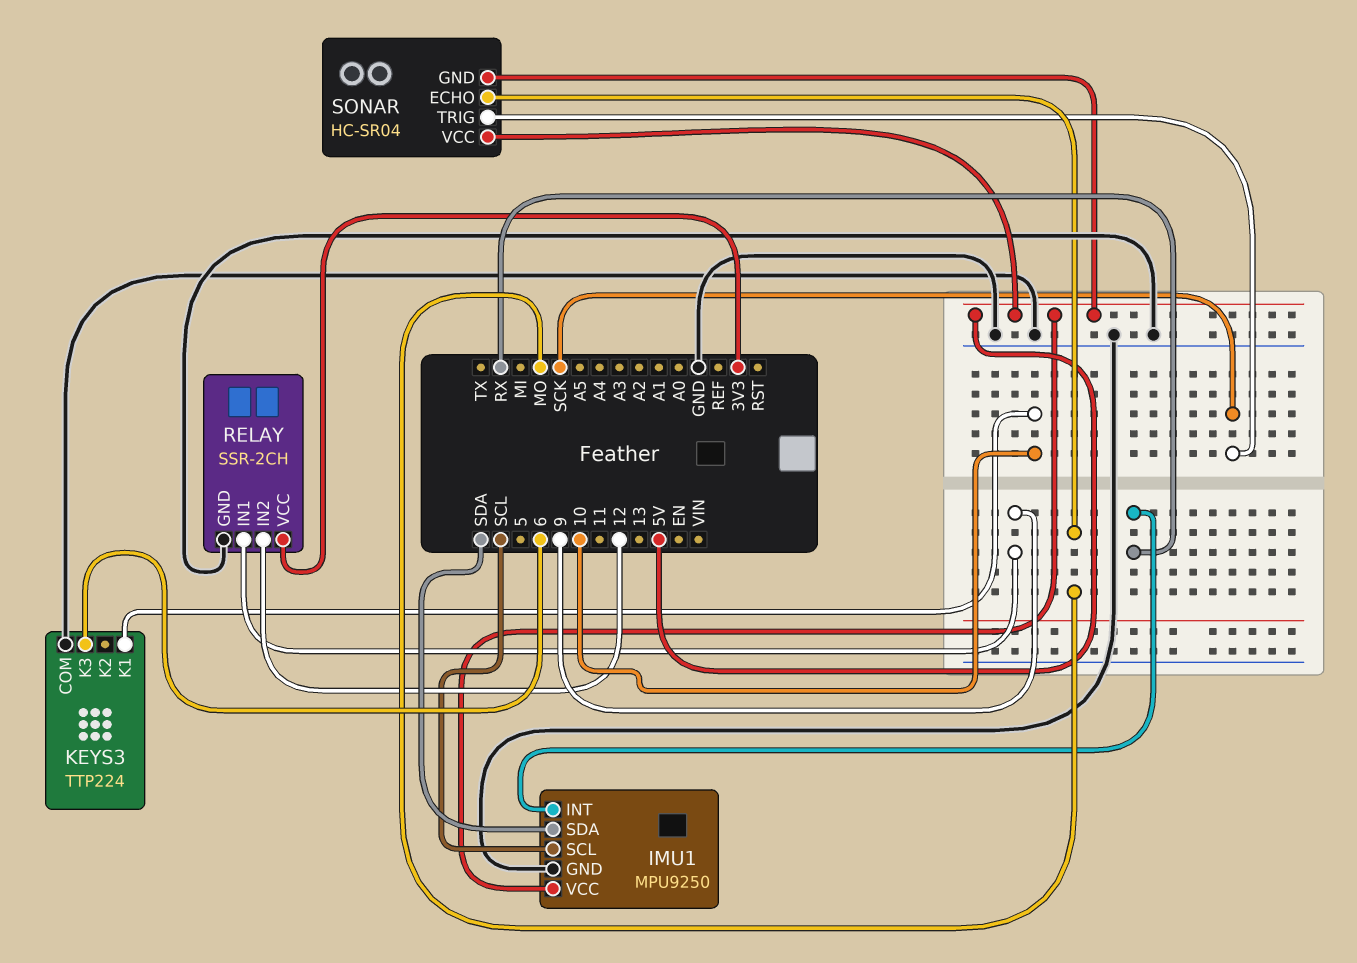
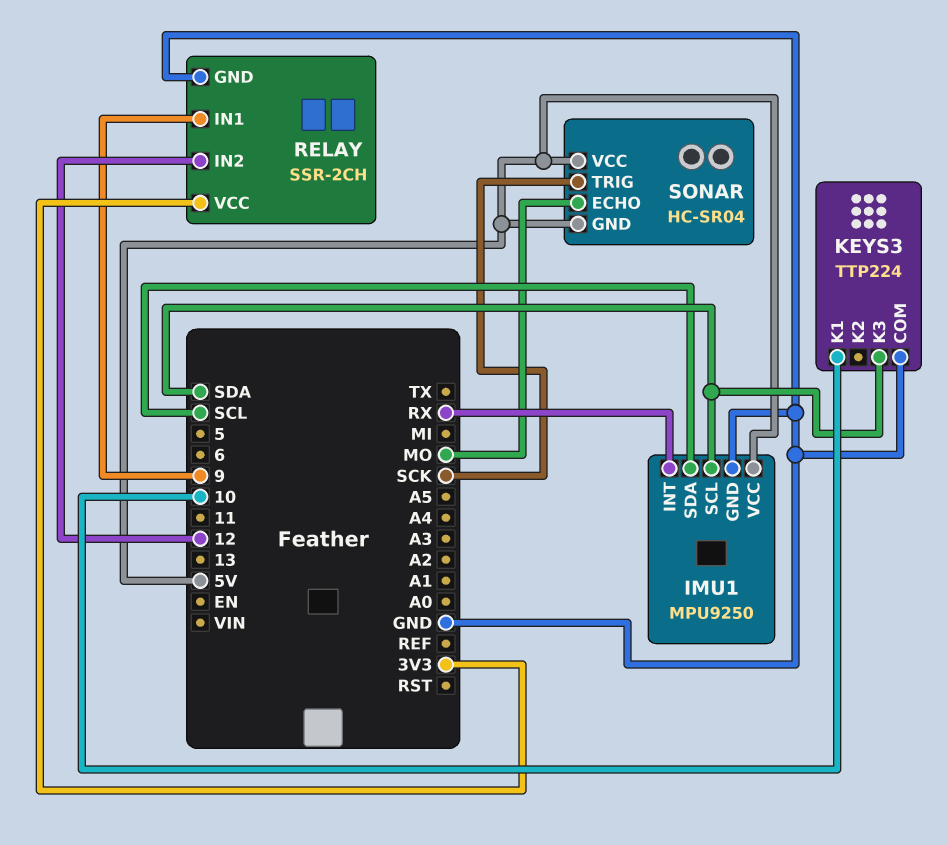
IMU1 pin SCL: SCL -> SDA
IMU1 pin SDA: SDA -> SCL
KEYS3 pin K3: 6 -> SDA

